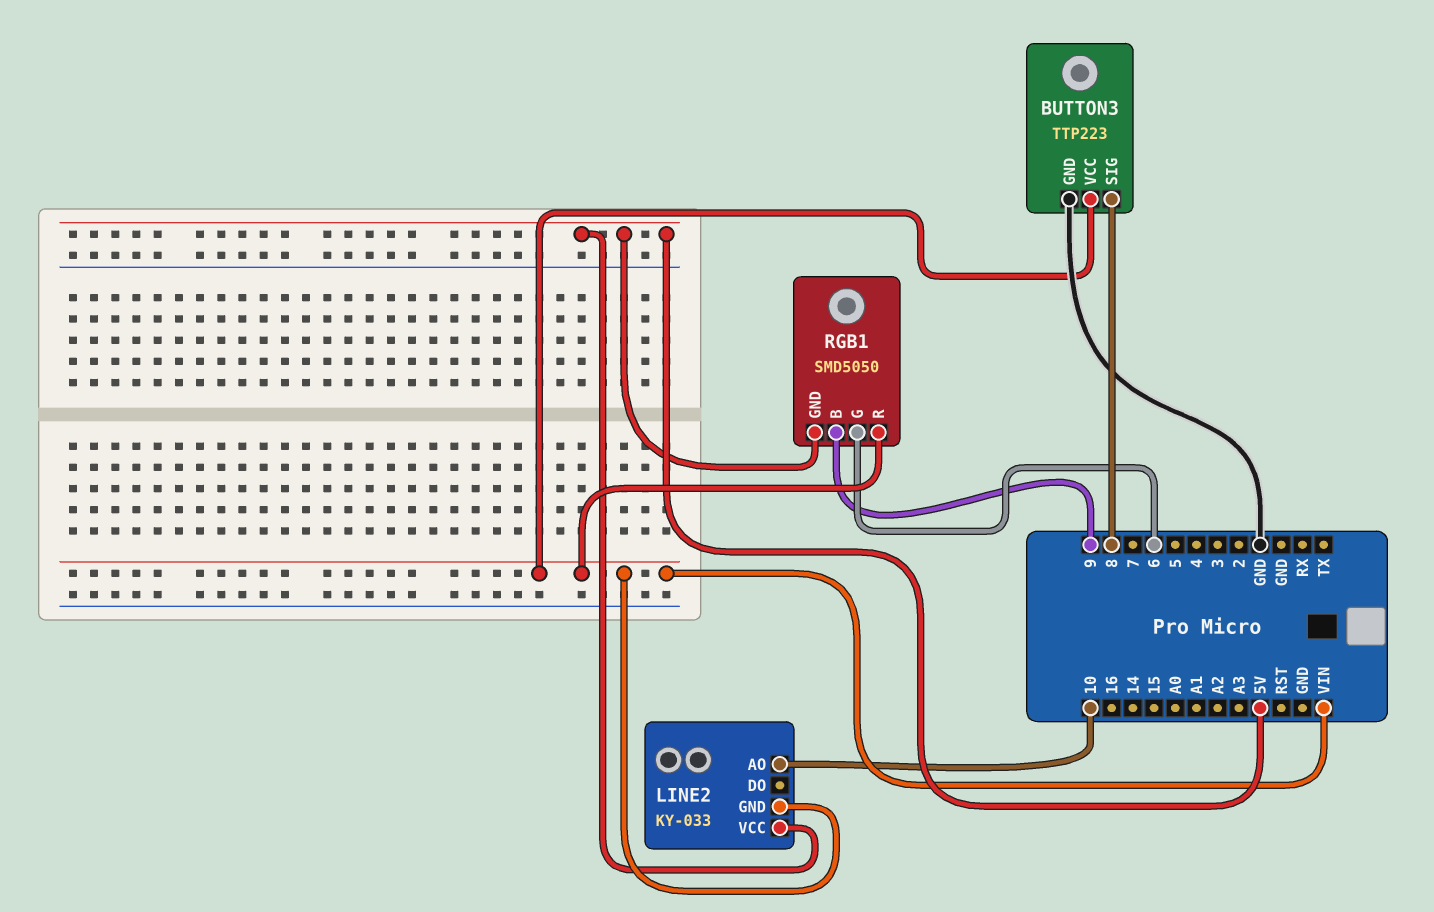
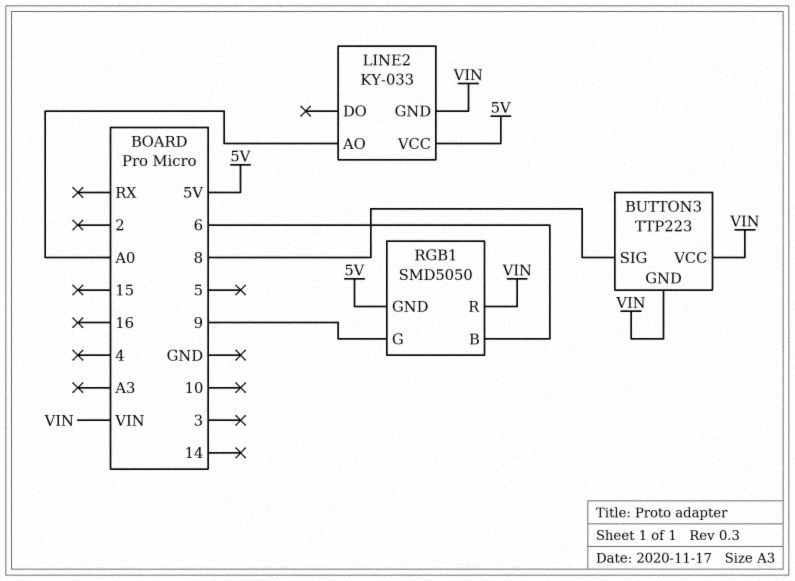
BUTTON3 pin GND: GND -> VIN
LINE2 pin AO: 10 -> A0
RGB1 pin B: 9 -> 6
RGB1 pin G: 6 -> 9

